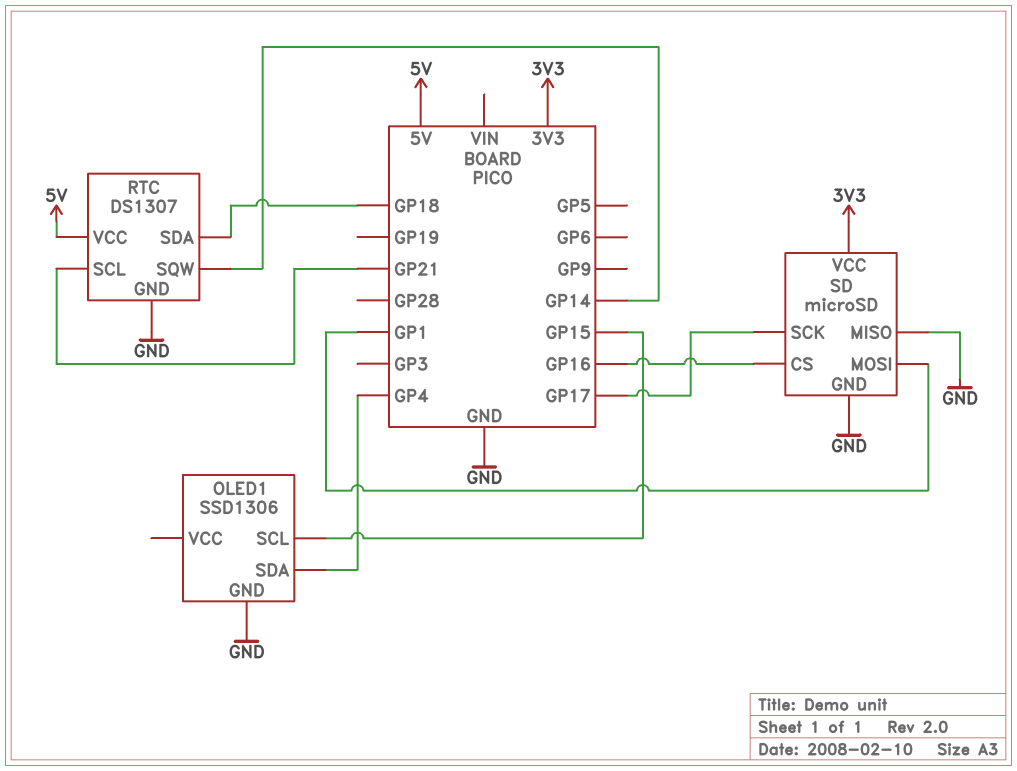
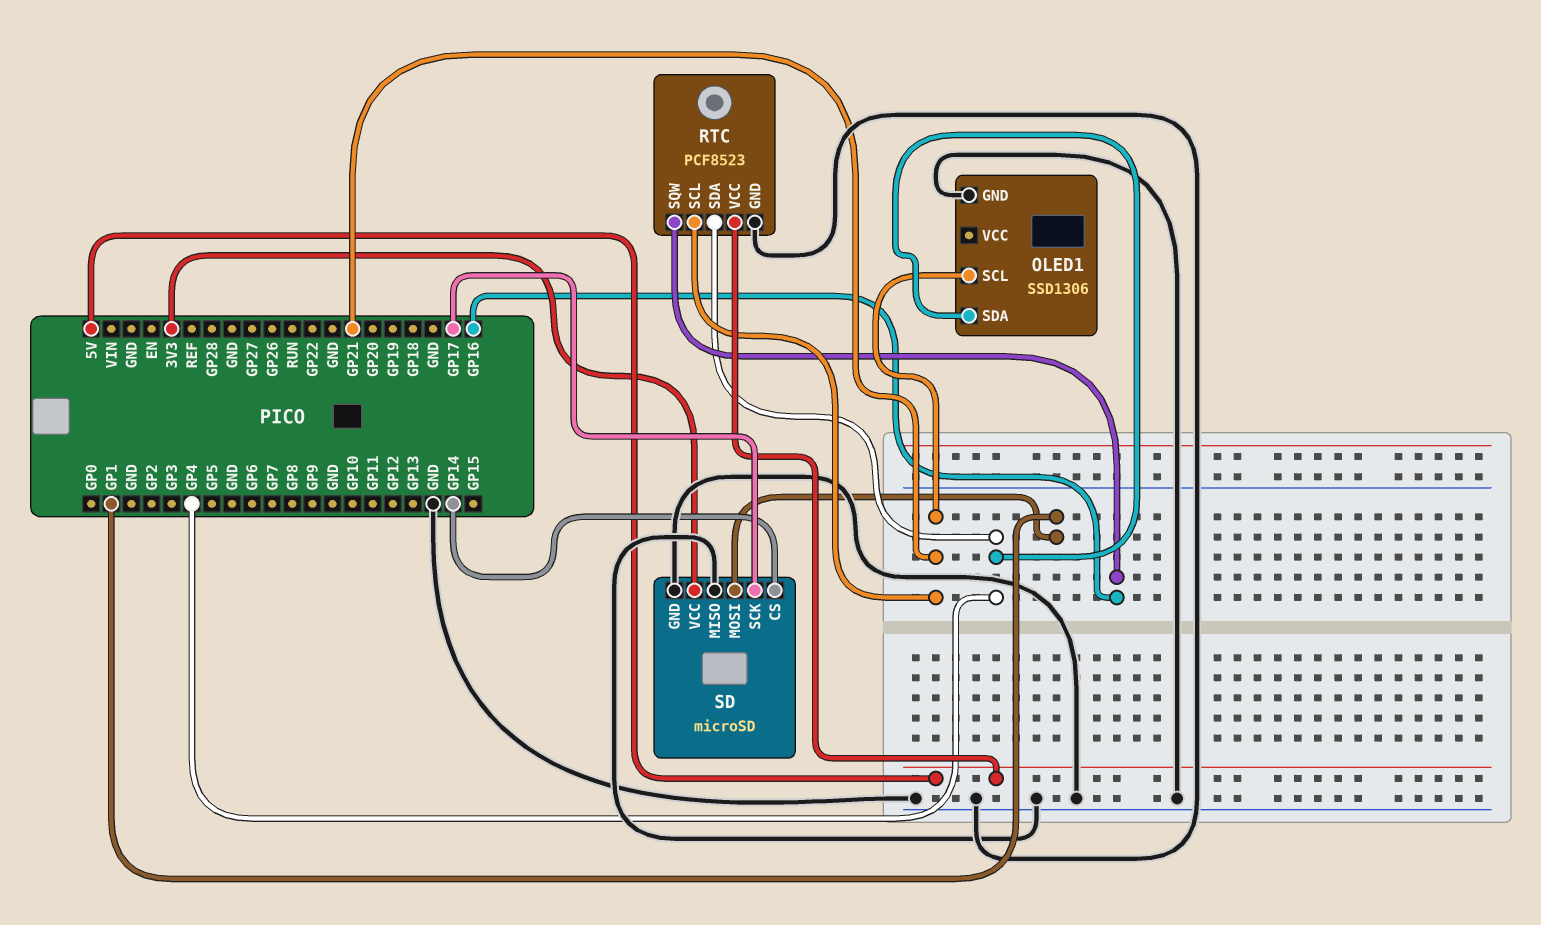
OLED1 pin SCL: GP15 -> GP21
RTC: DS1307 -> PCF8523
RTC pin SDA: GP18 -> GP4
RTC pin SQW: GP14 -> GP16
SD pin CS: GP16 -> GP14

